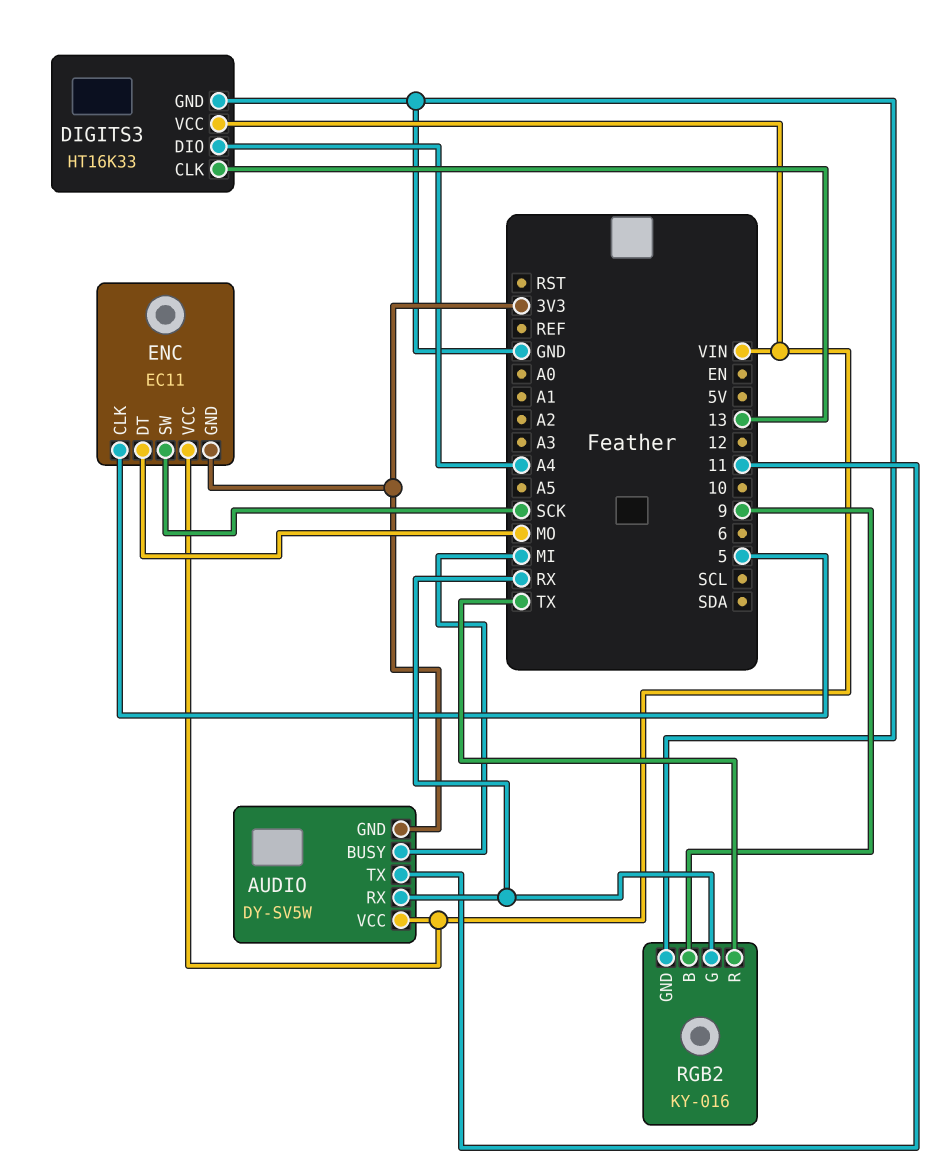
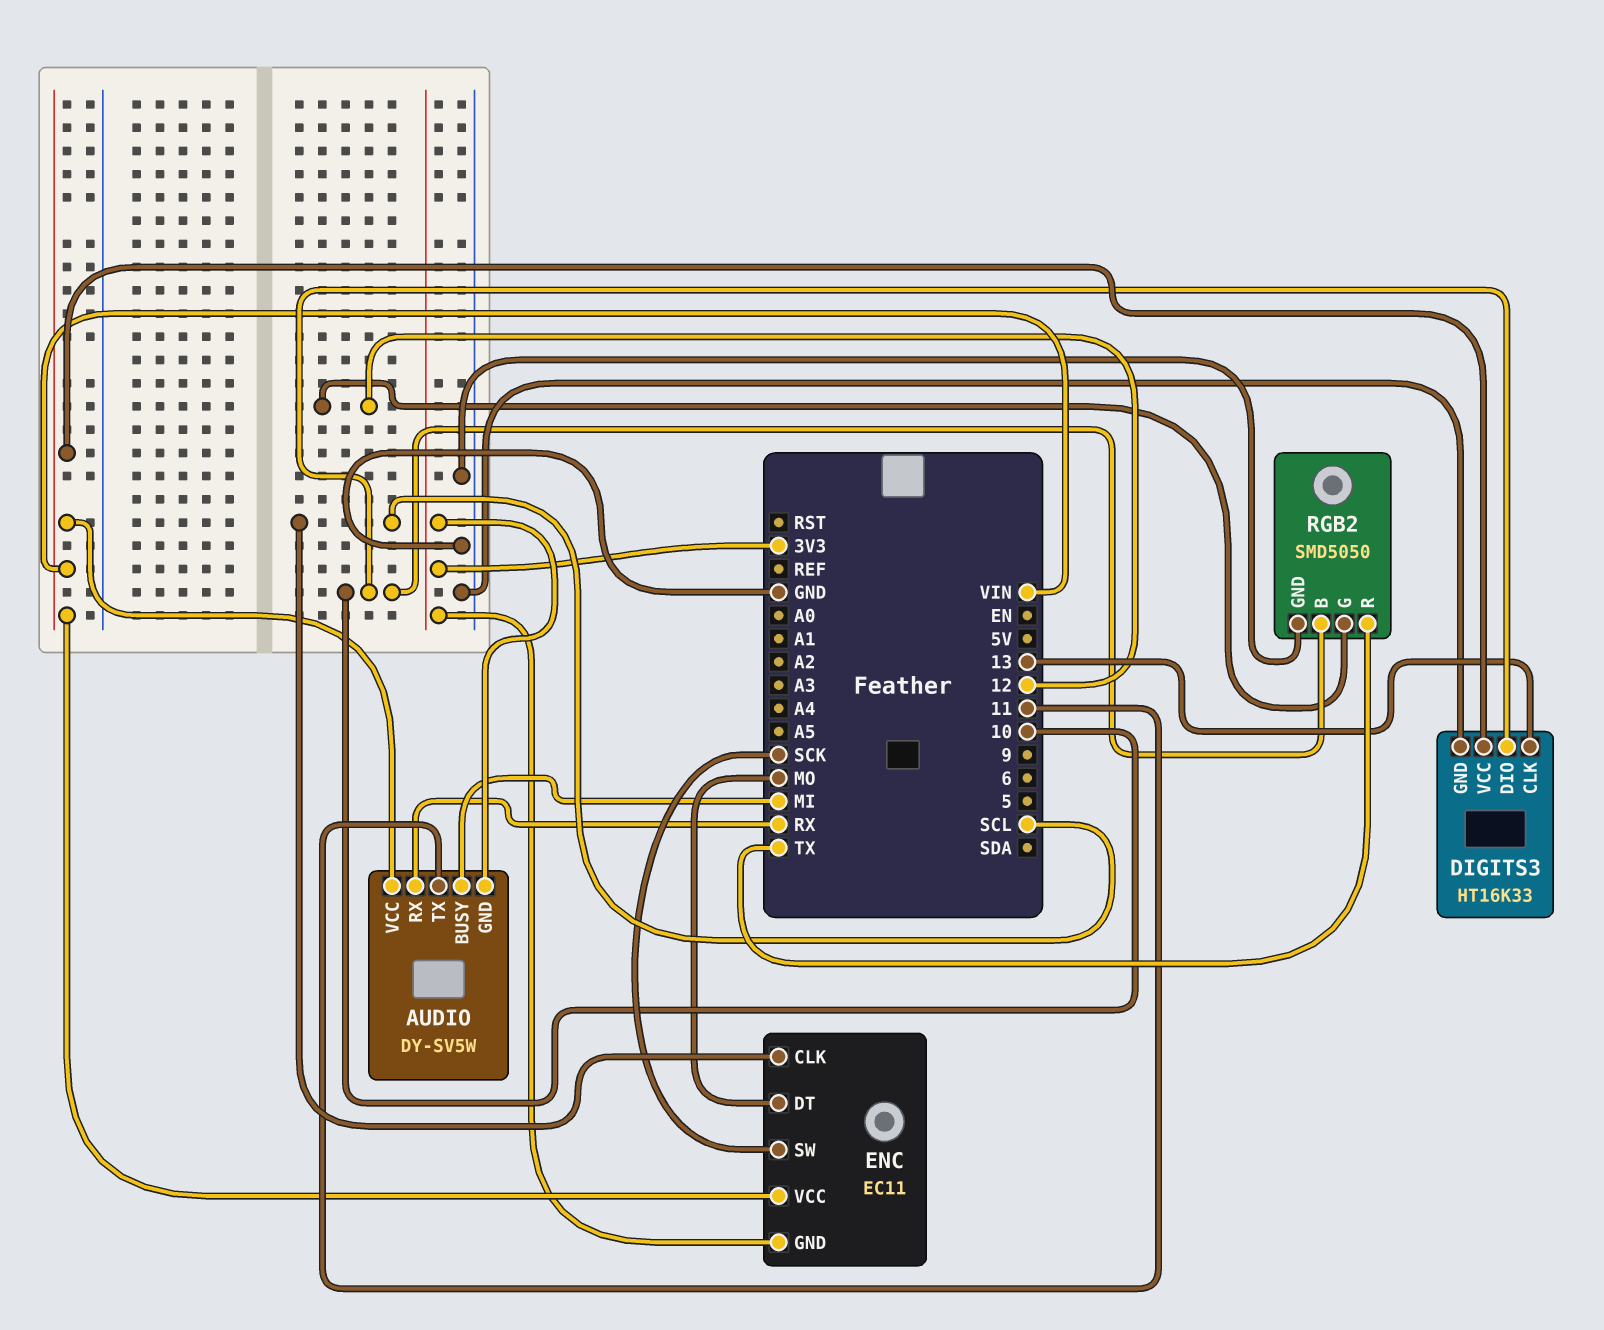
DIGITS3 pin DIO: A4 -> 10
ENC pin CLK: 5 -> SCL
RGB2: KY-016 -> SMD5050
RGB2 pin B: 9 -> 10
RGB2 pin G: RX -> 12

